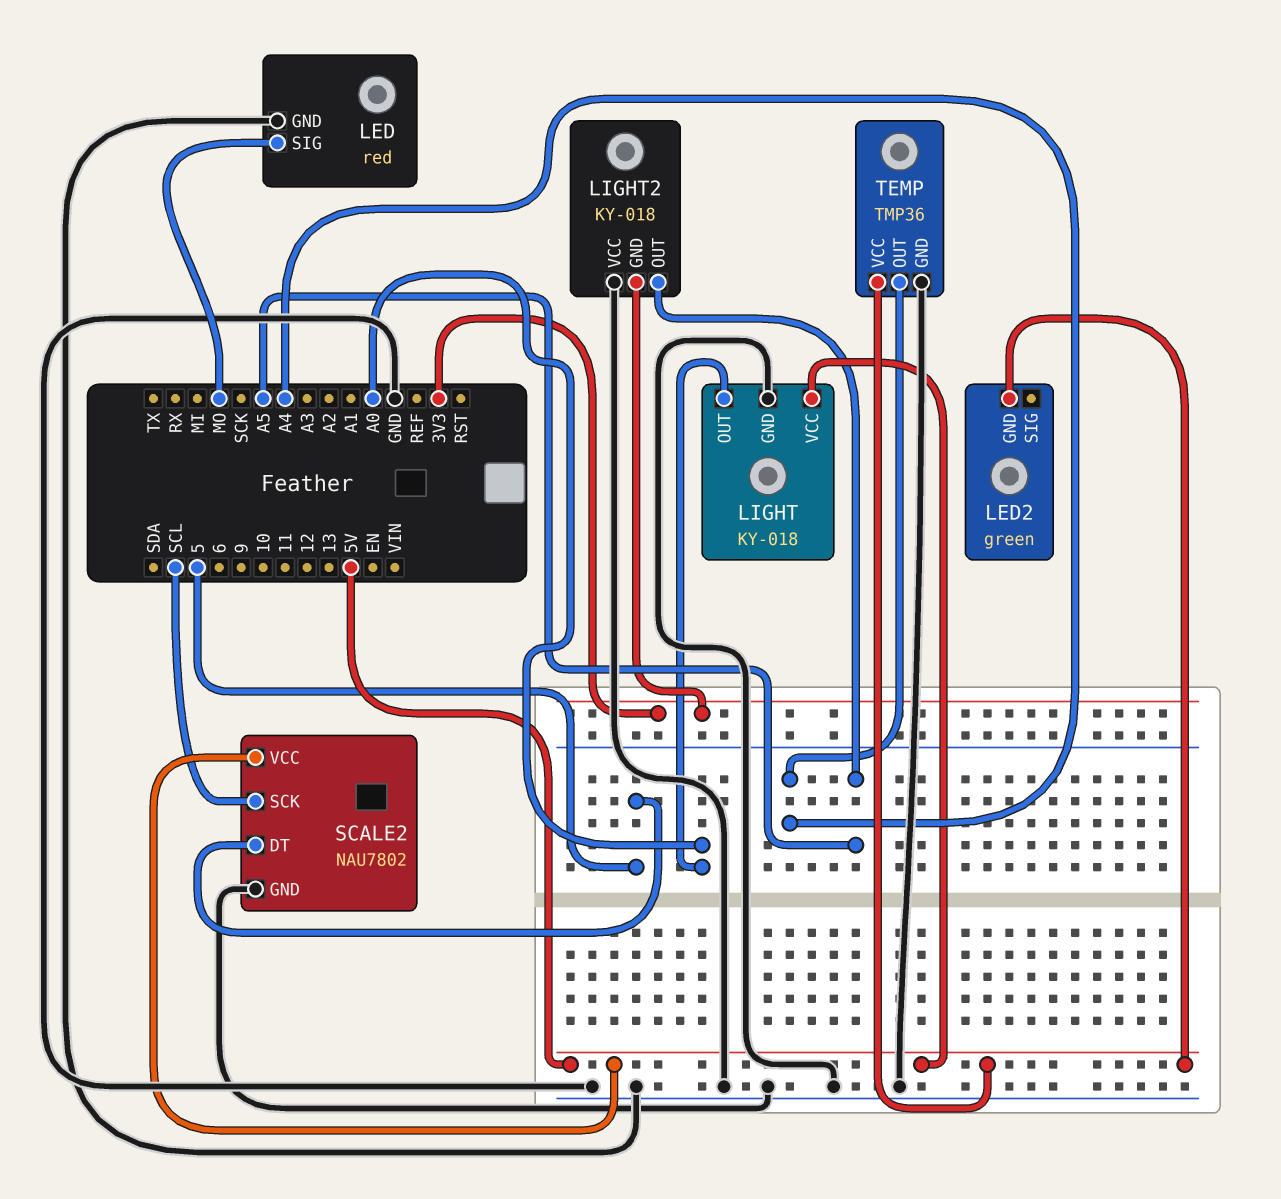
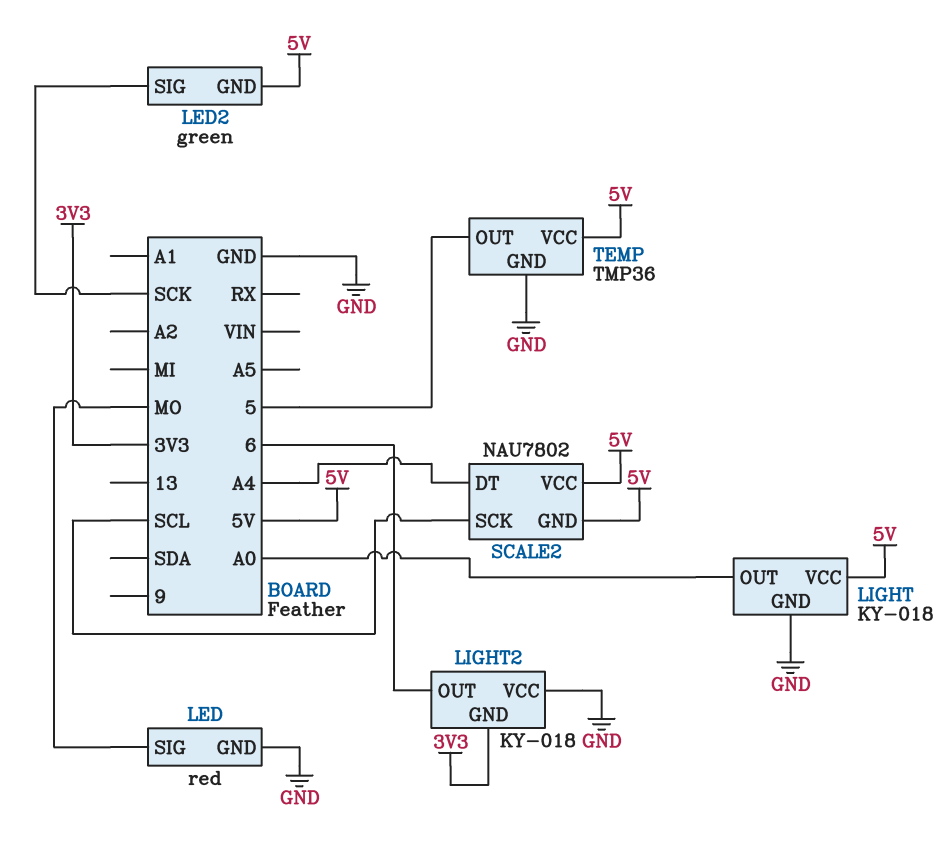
LED2 pin SIG: none -> SCK
LIGHT2 pin OUT: A5 -> 6
SCALE2 pin DT: 5 -> A4
SCALE2 pin GND: GND -> 5V
TEMP pin OUT: A4 -> 5

